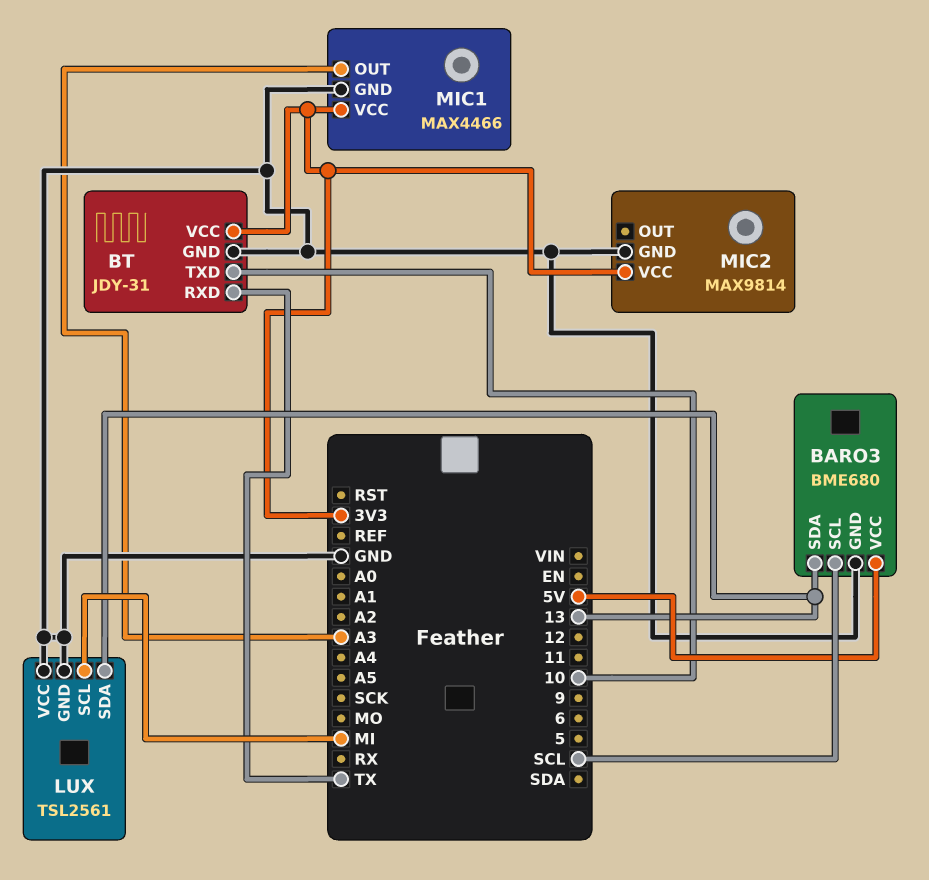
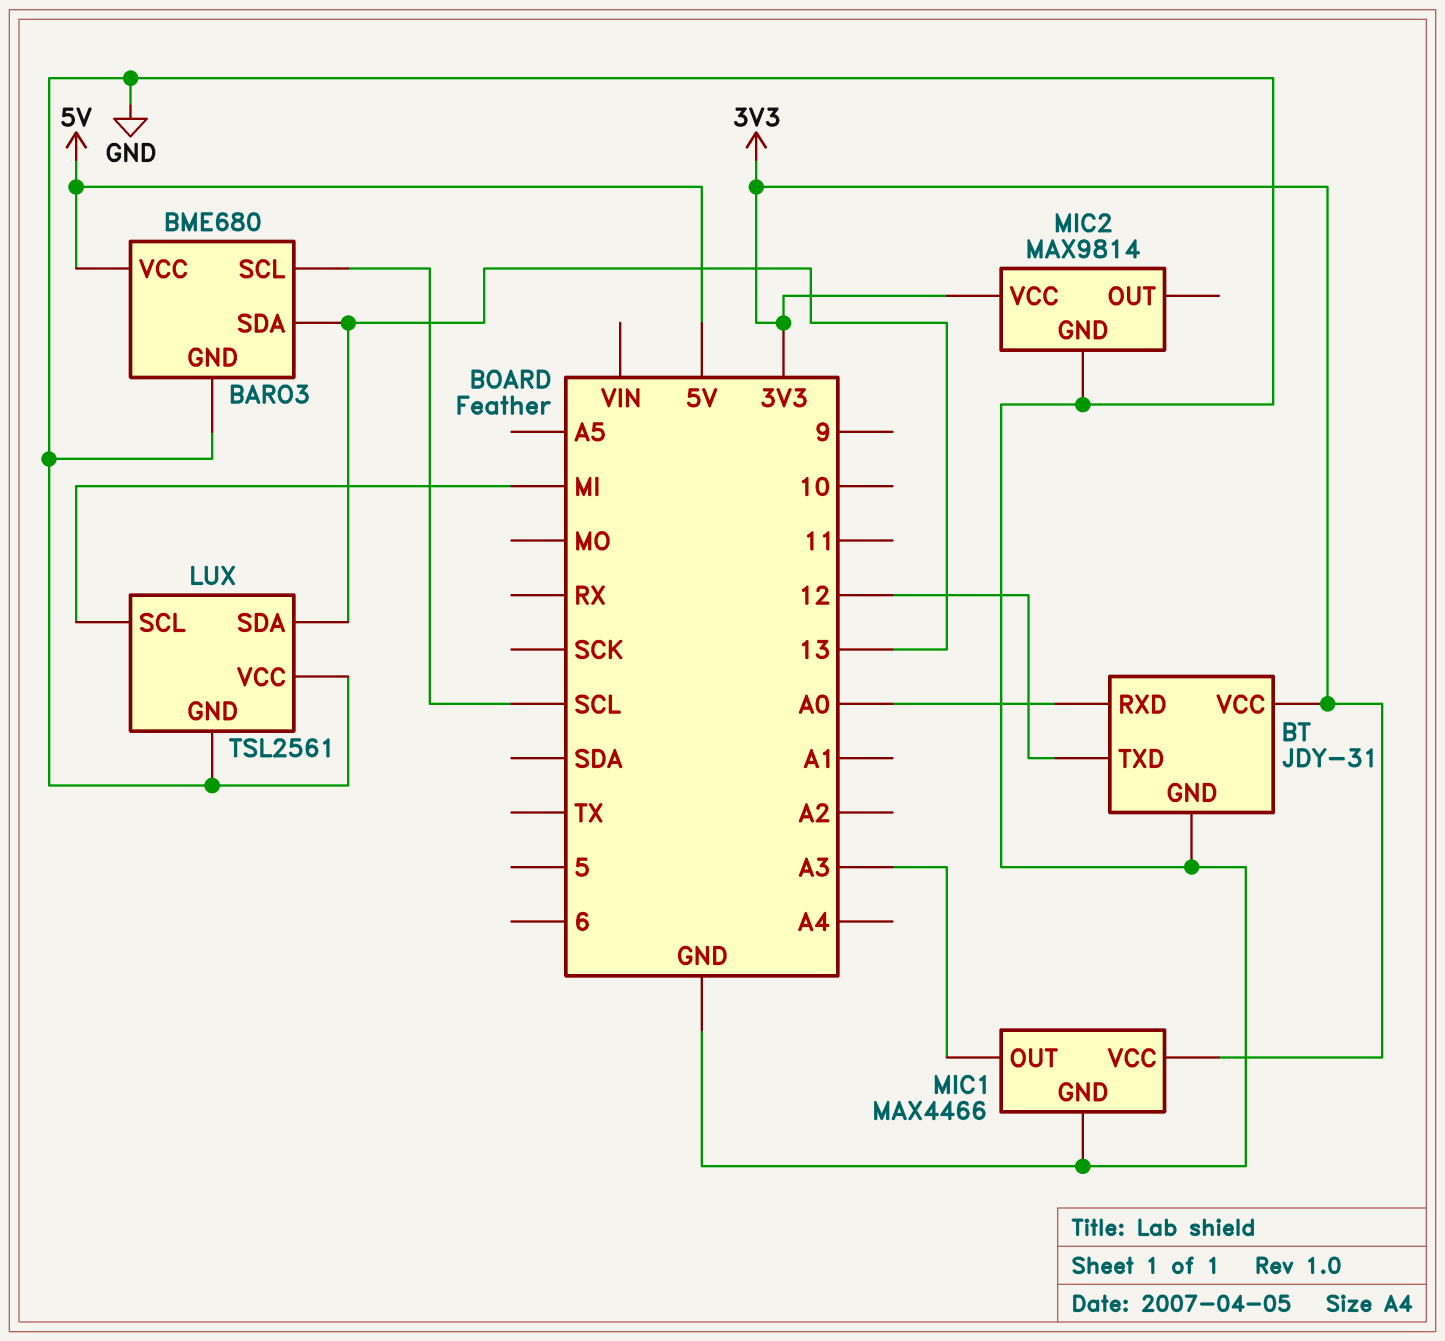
BT pin RXD: TX -> A0
BT pin TXD: 10 -> 12

